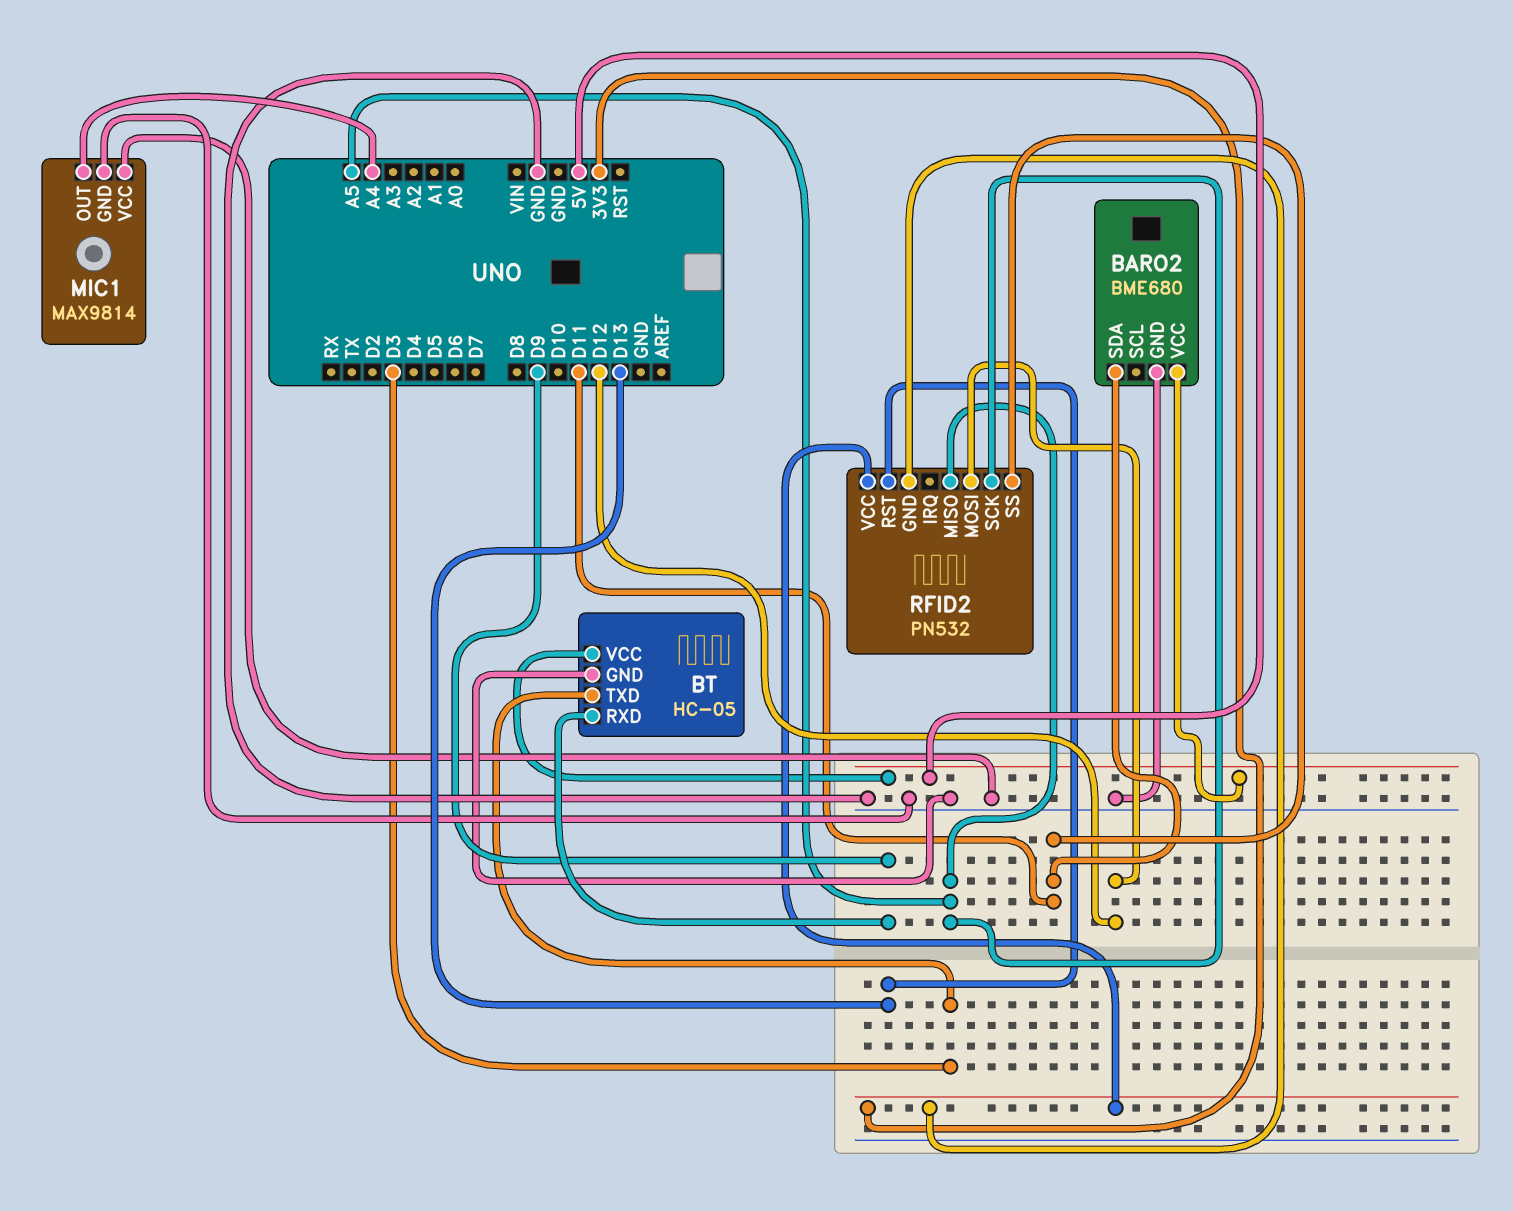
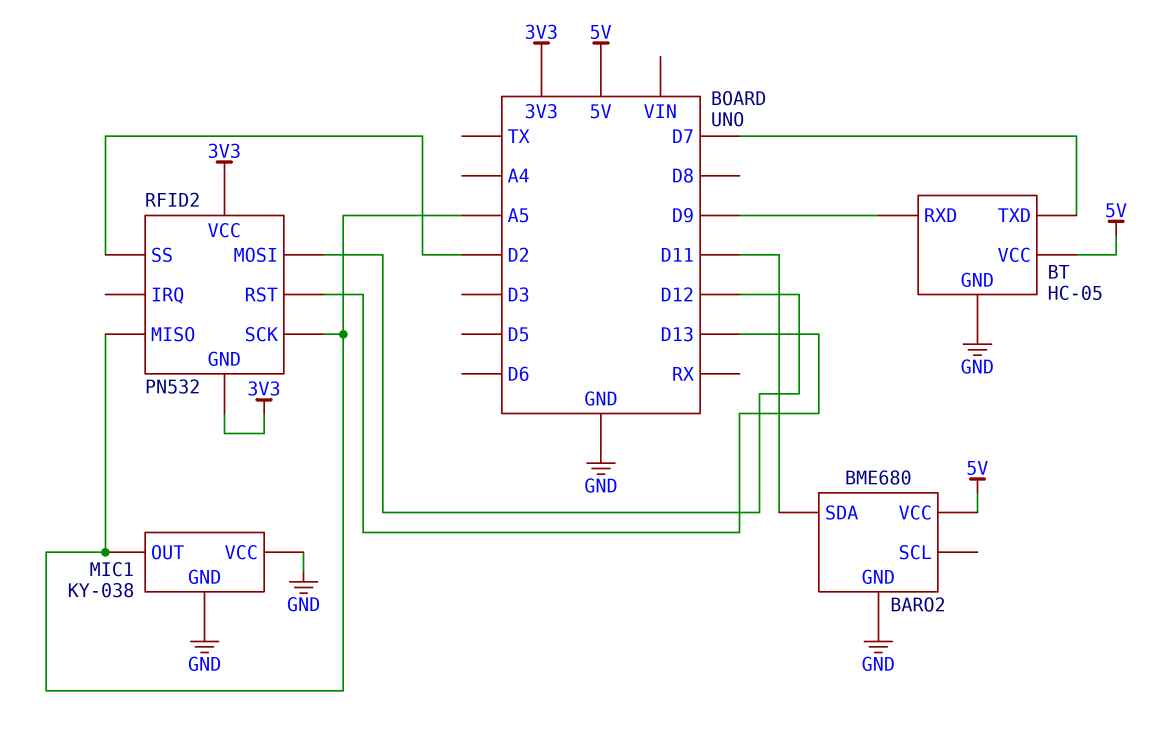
BT pin TXD: D3 -> D7
MIC1: MAX9814 -> KY-038
MIC1 pin OUT: A4 -> A5
RFID2 pin SS: D11 -> D2

